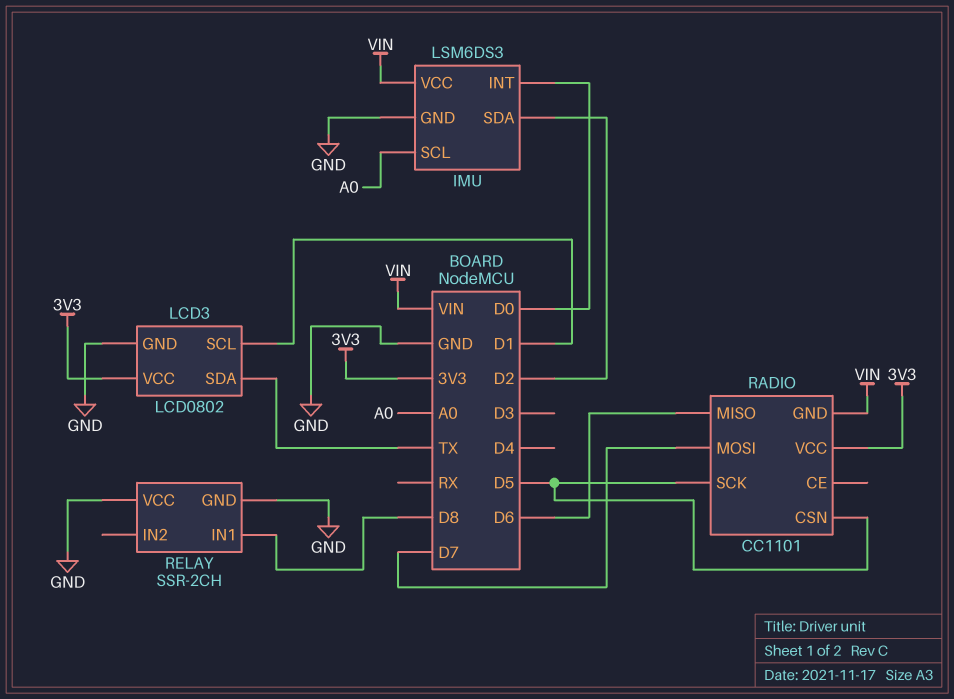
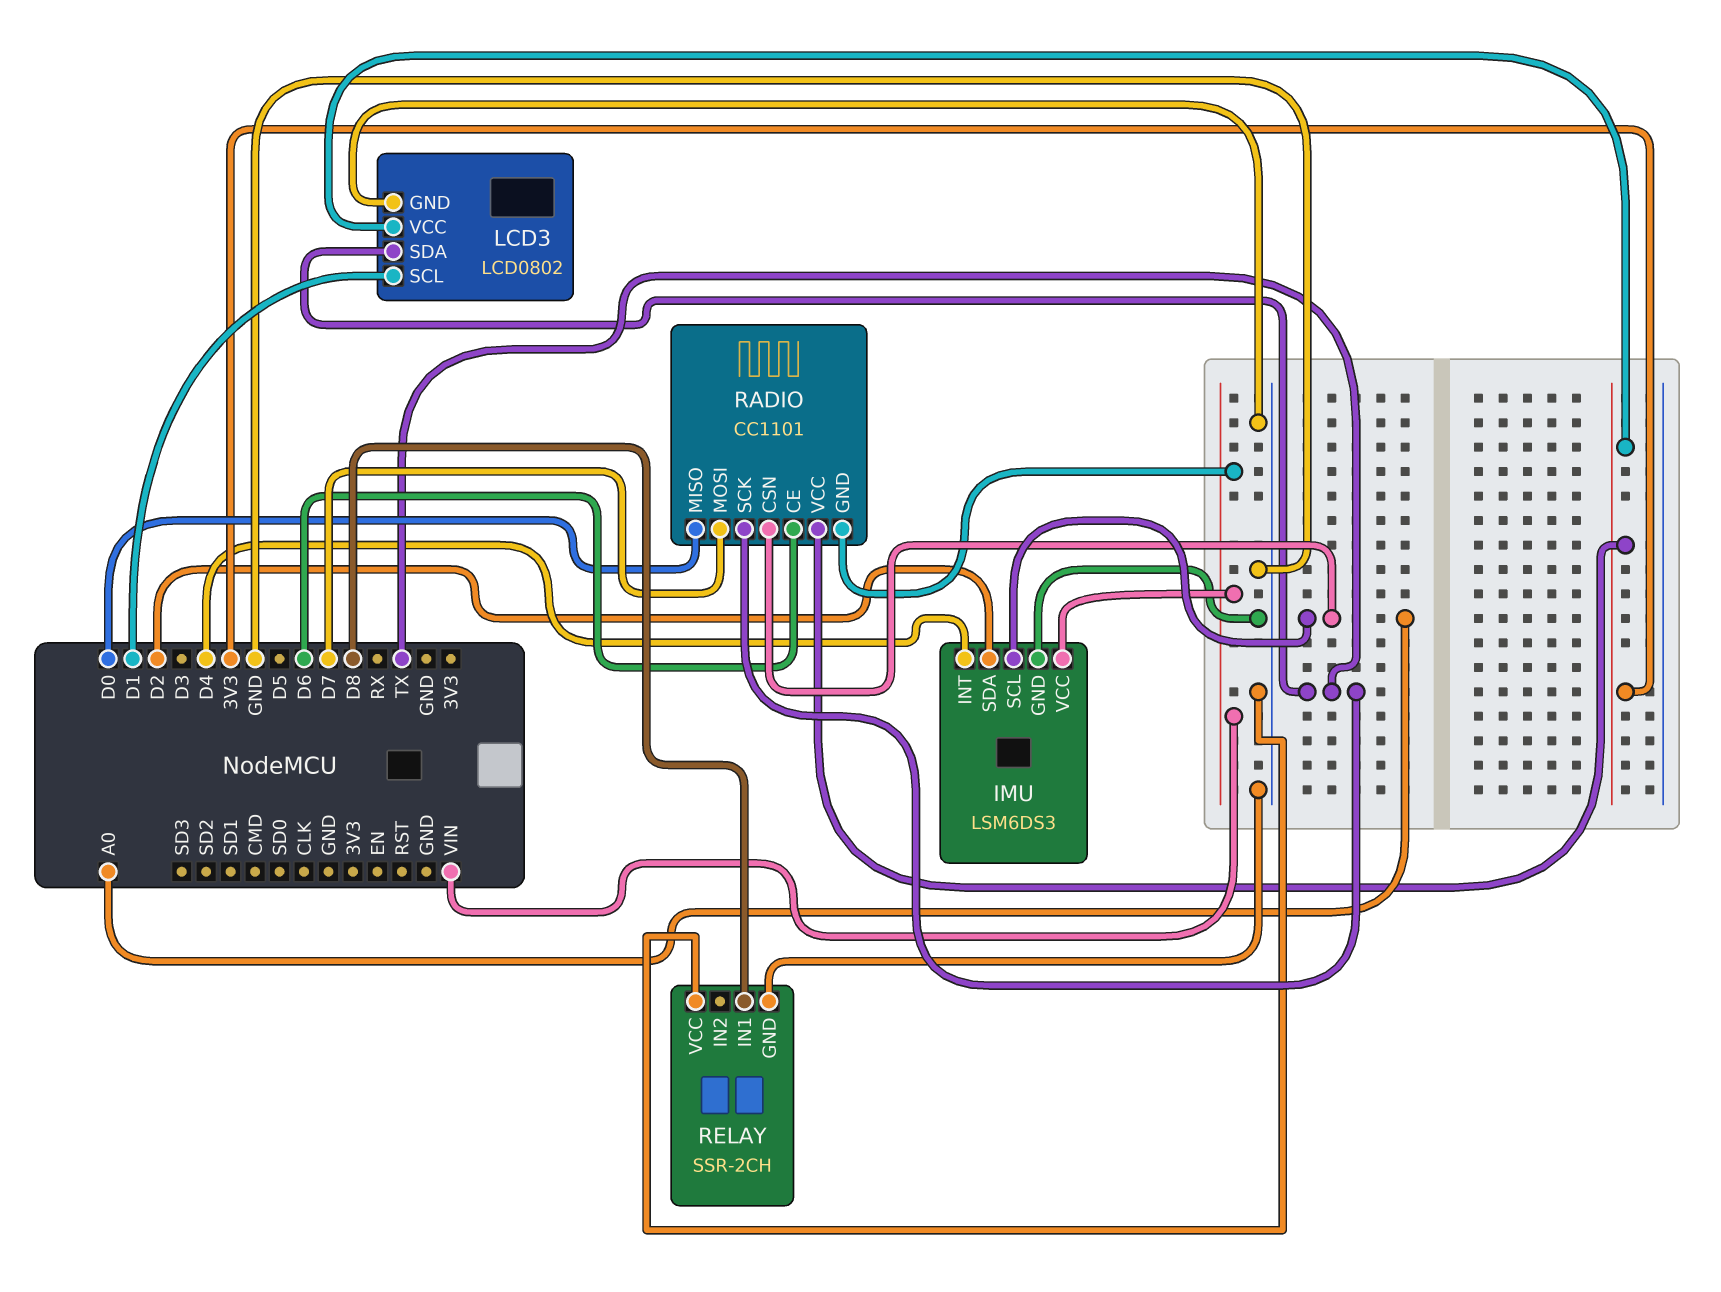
IMU pin INT: D0 -> D4
RADIO pin CE: none -> D6
RADIO pin CSN: D5 -> A0
RADIO pin MISO: D6 -> D0
RADIO pin SCK: D5 -> TX

